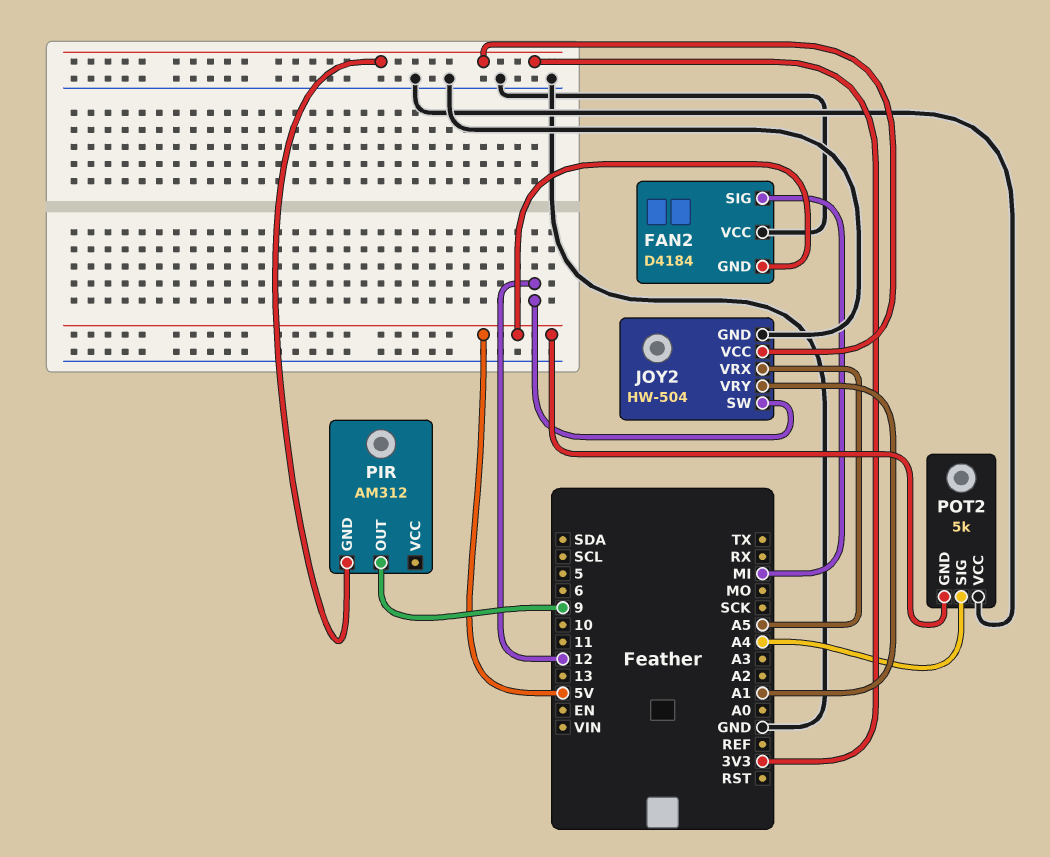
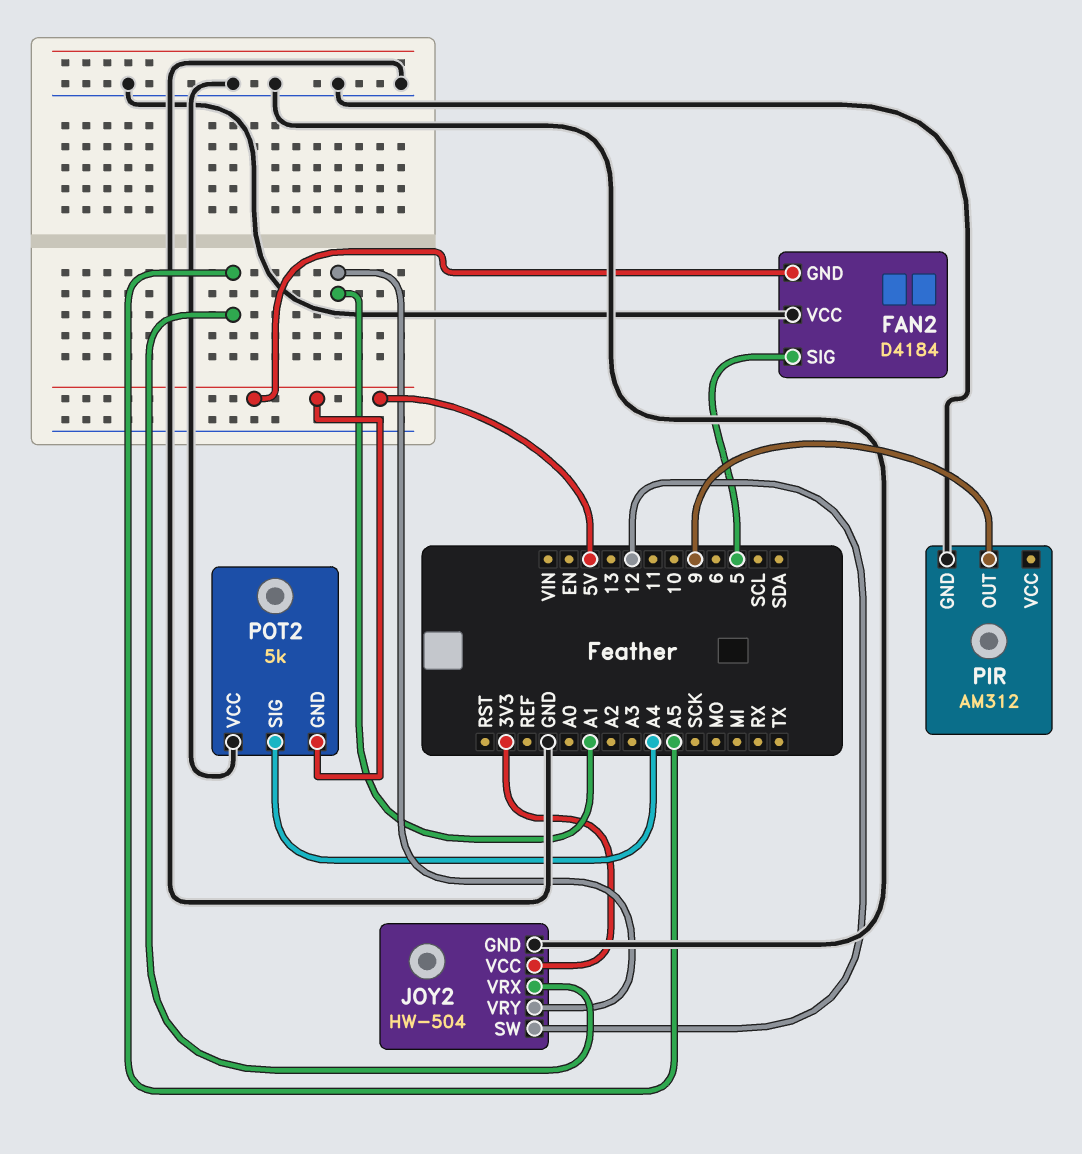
FAN2 pin SIG: MI -> 5
PIR pin GND: 3V3 -> GND

